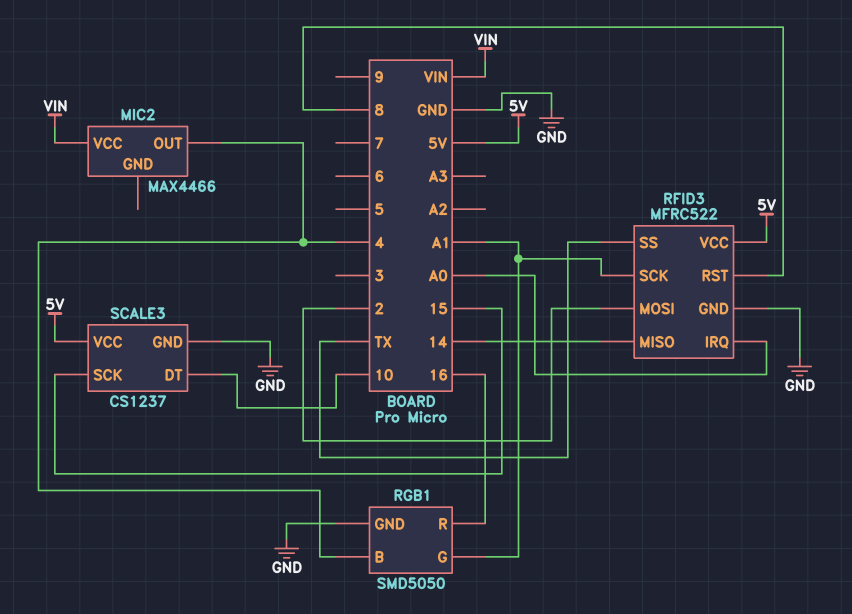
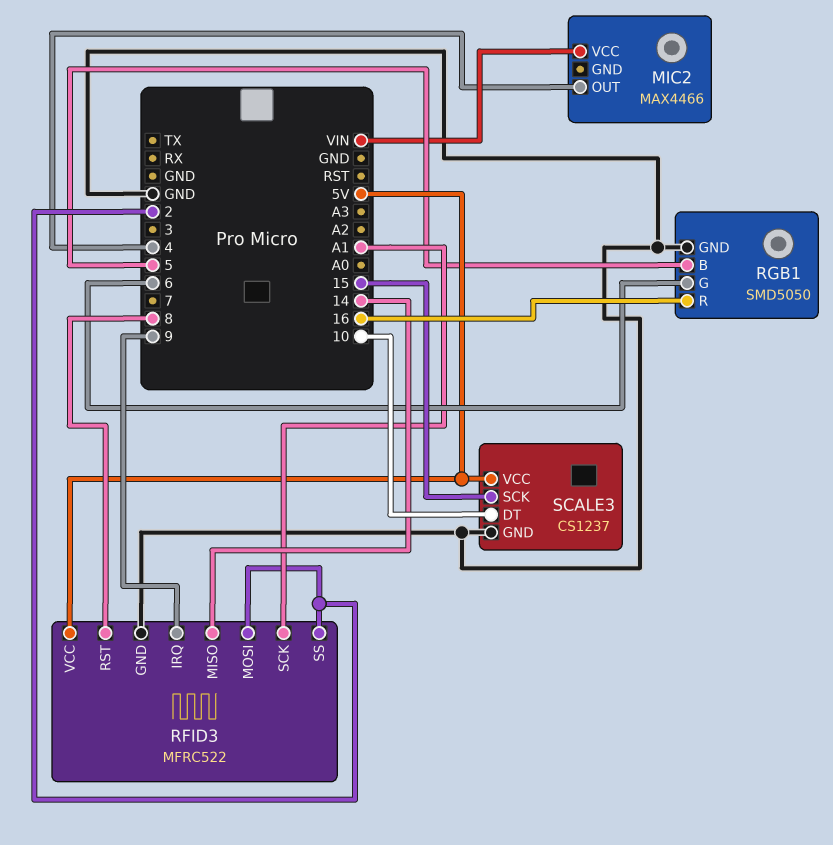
RFID3 pin IRQ: A0 -> 9
RFID3 pin SS: TX -> 2
RGB1 pin B: 4 -> 5
RGB1 pin G: A1 -> 6

